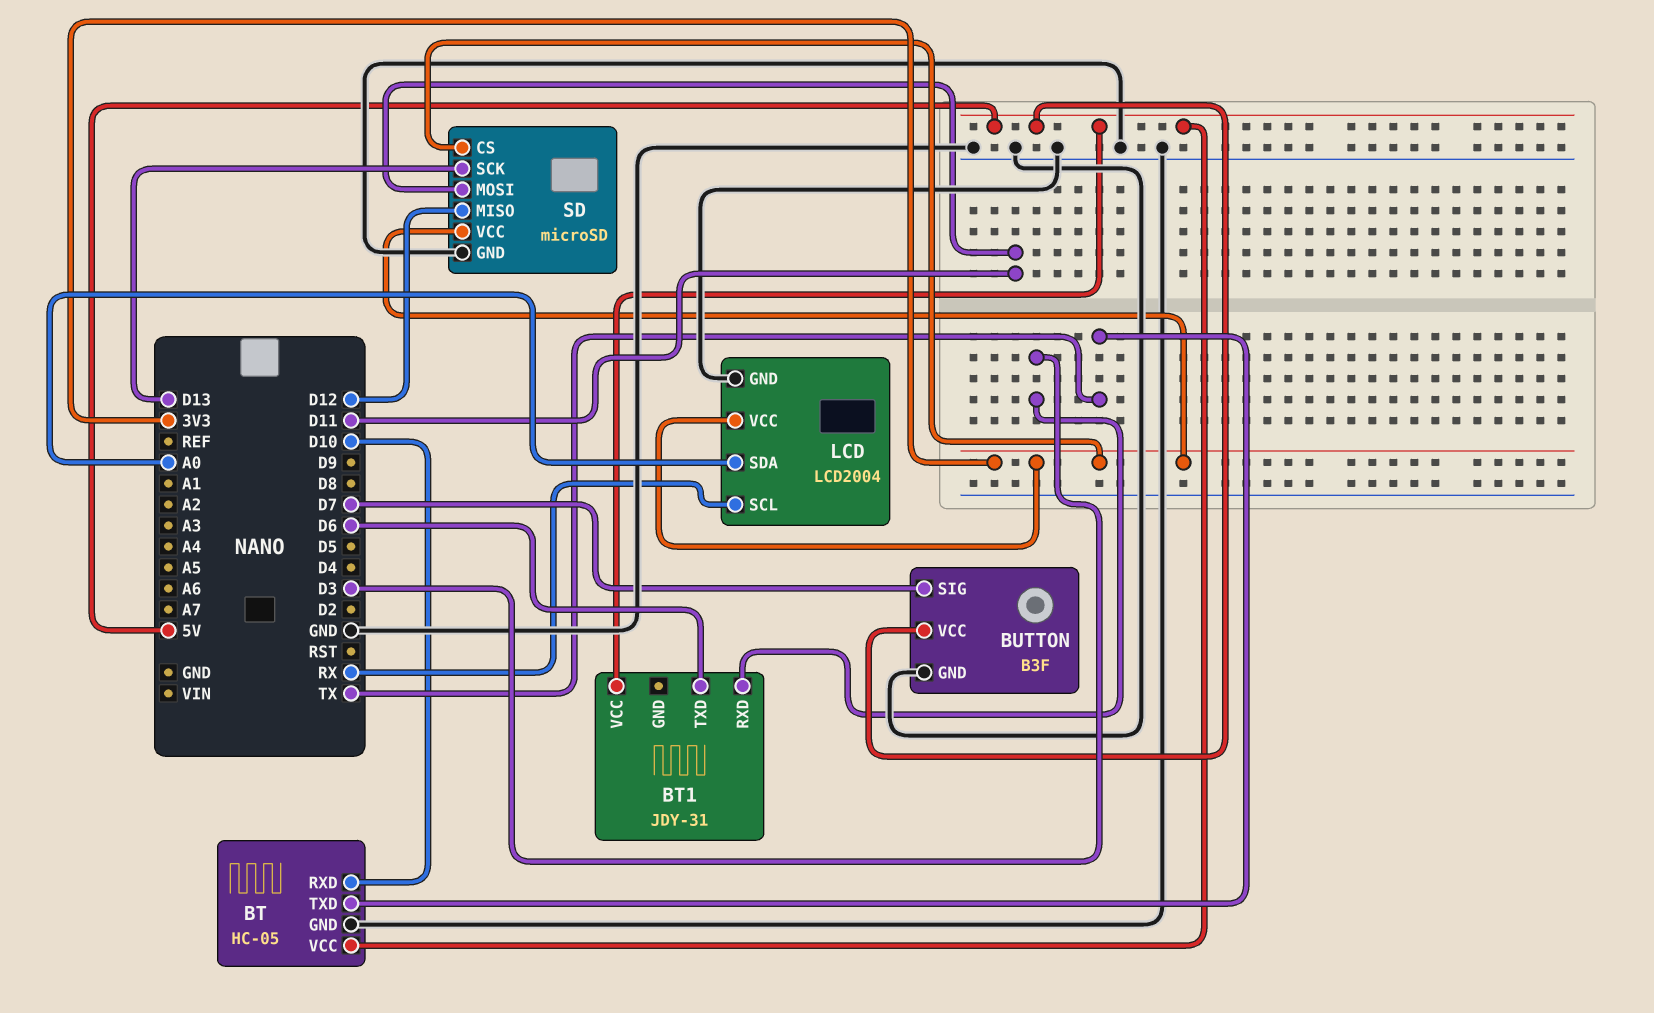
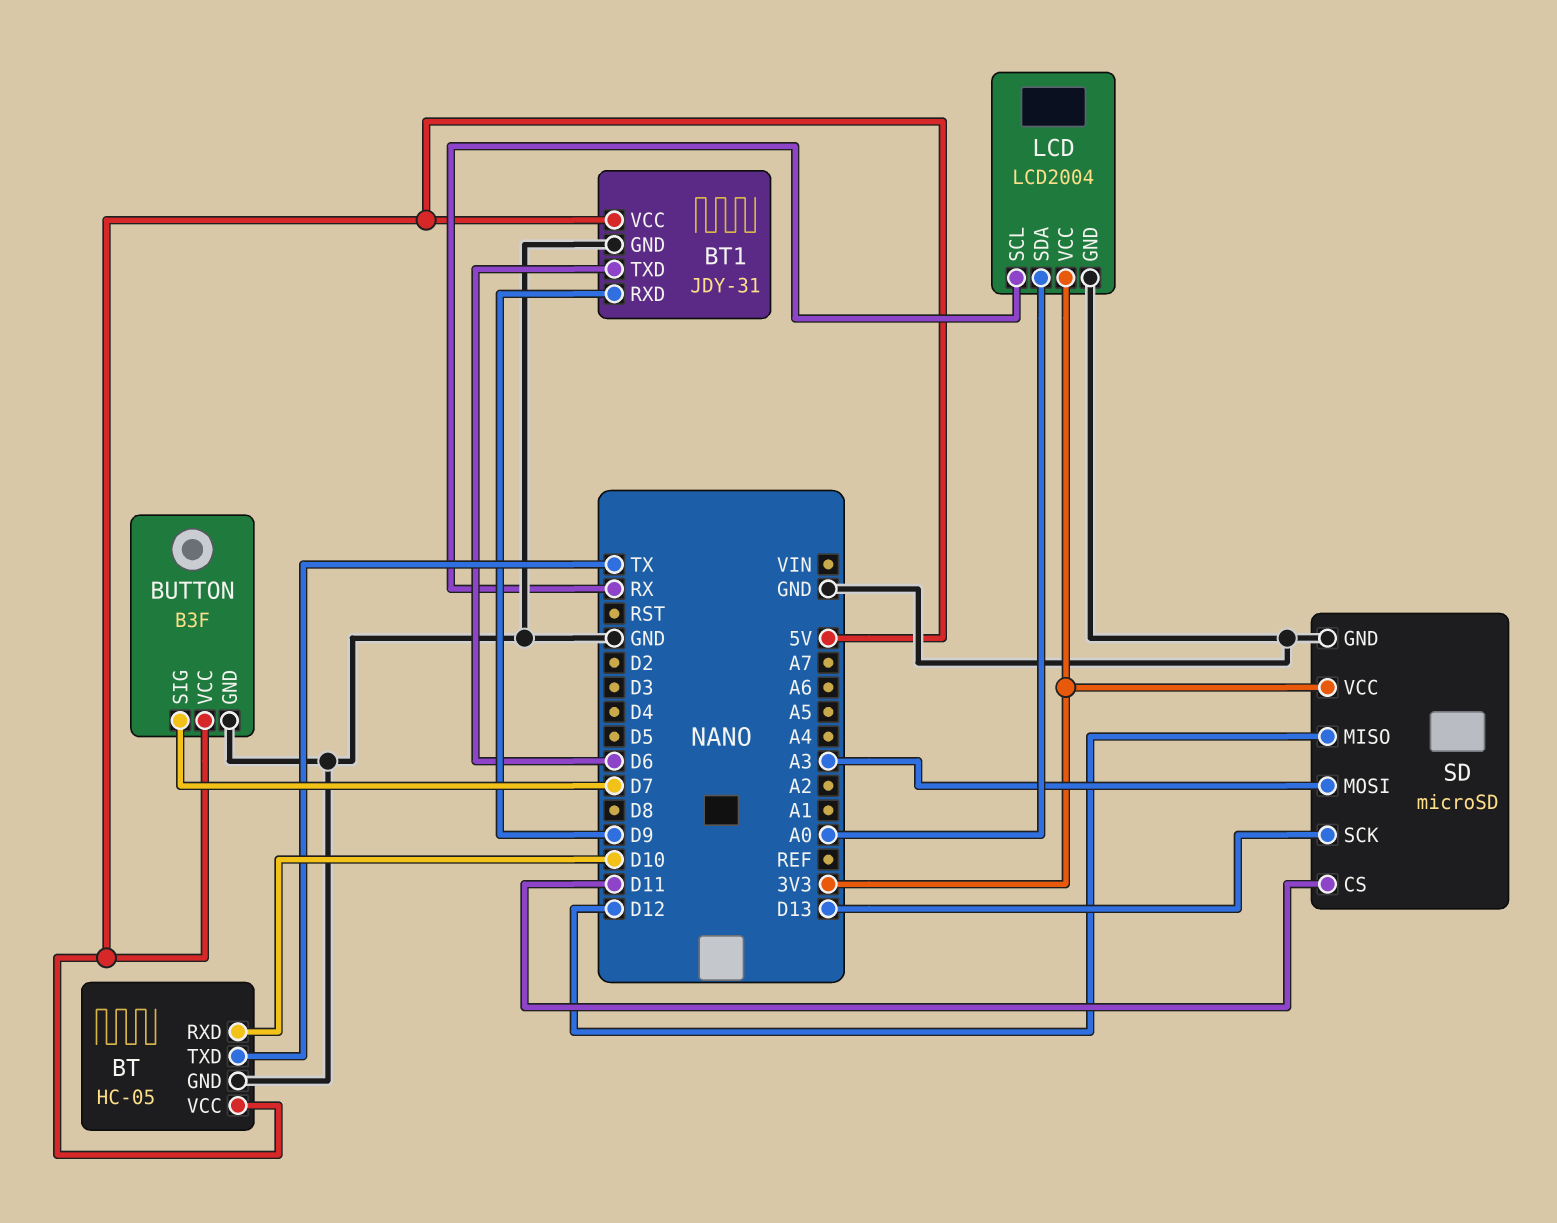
BT1 pin GND: none -> GND
BT1 pin RXD: D3 -> D9
SD pin CS: 3V3 -> D11
SD pin MOSI: D11 -> A3

